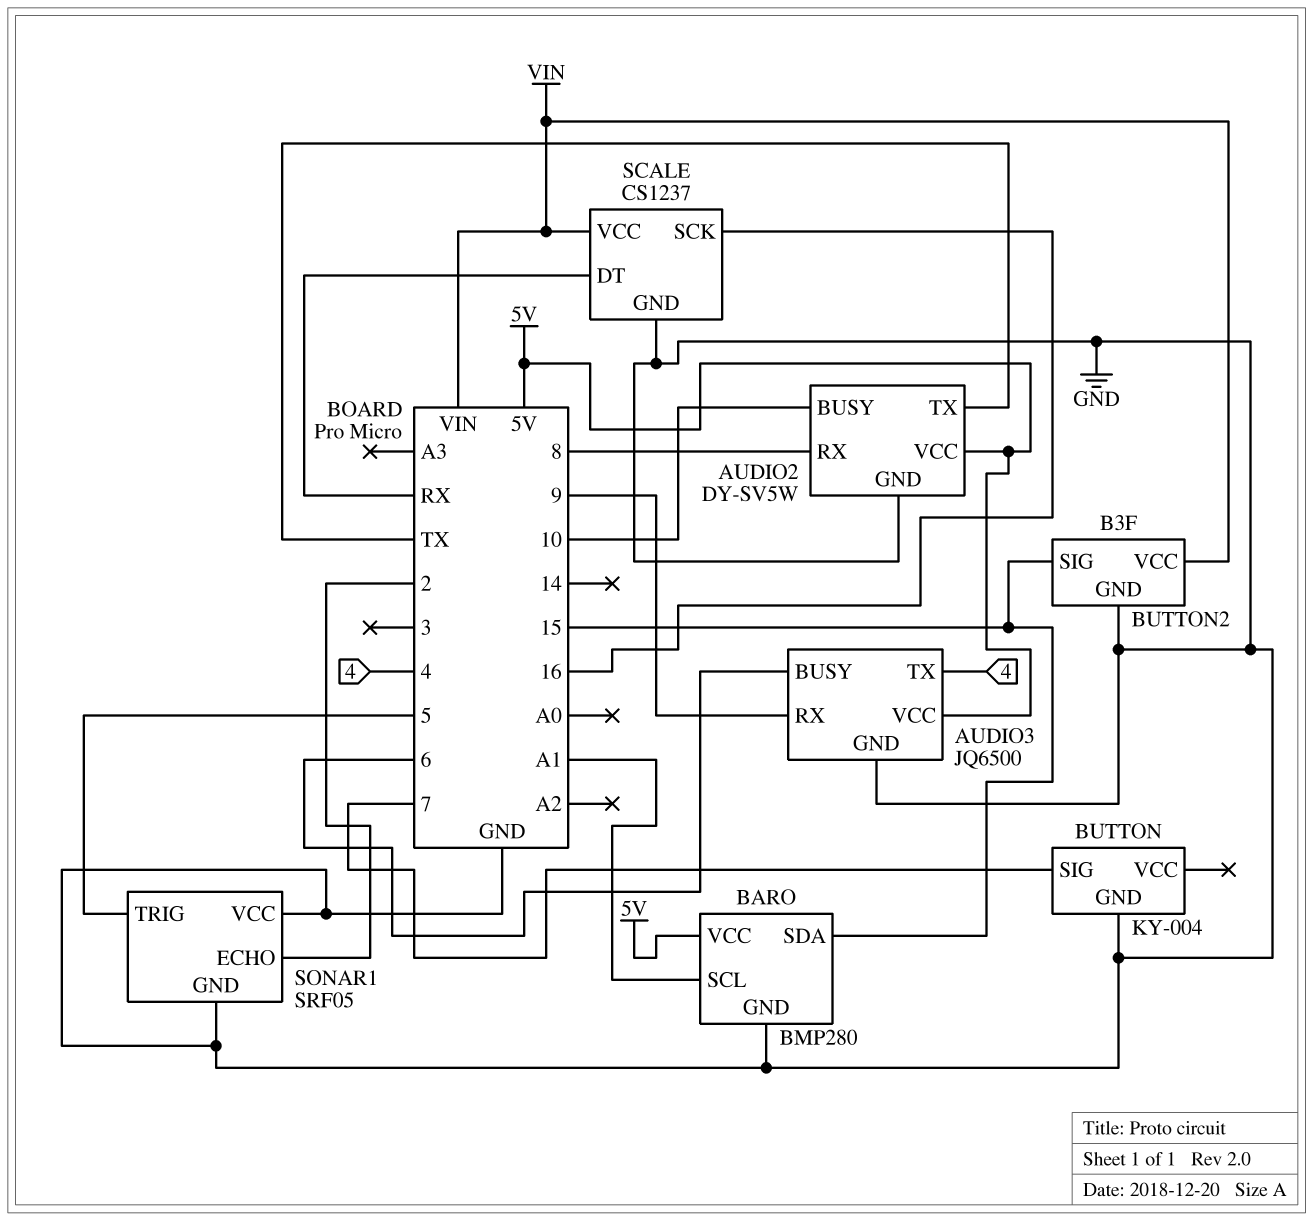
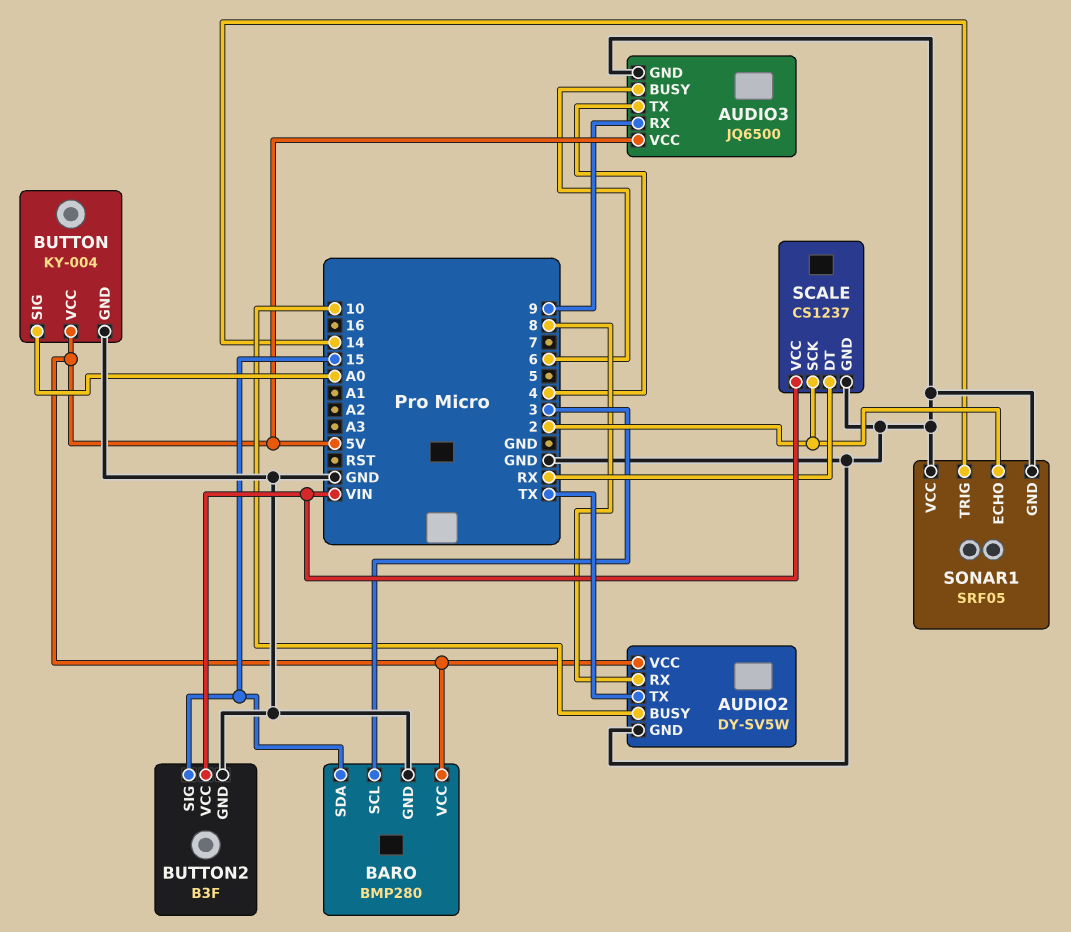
BARO pin SCL: A1 -> 3
BUTTON pin SIG: 7 -> A0
BUTTON pin VCC: none -> 5V
SCALE pin SCK: 16 -> 2
SONAR1 pin TRIG: 5 -> 14

